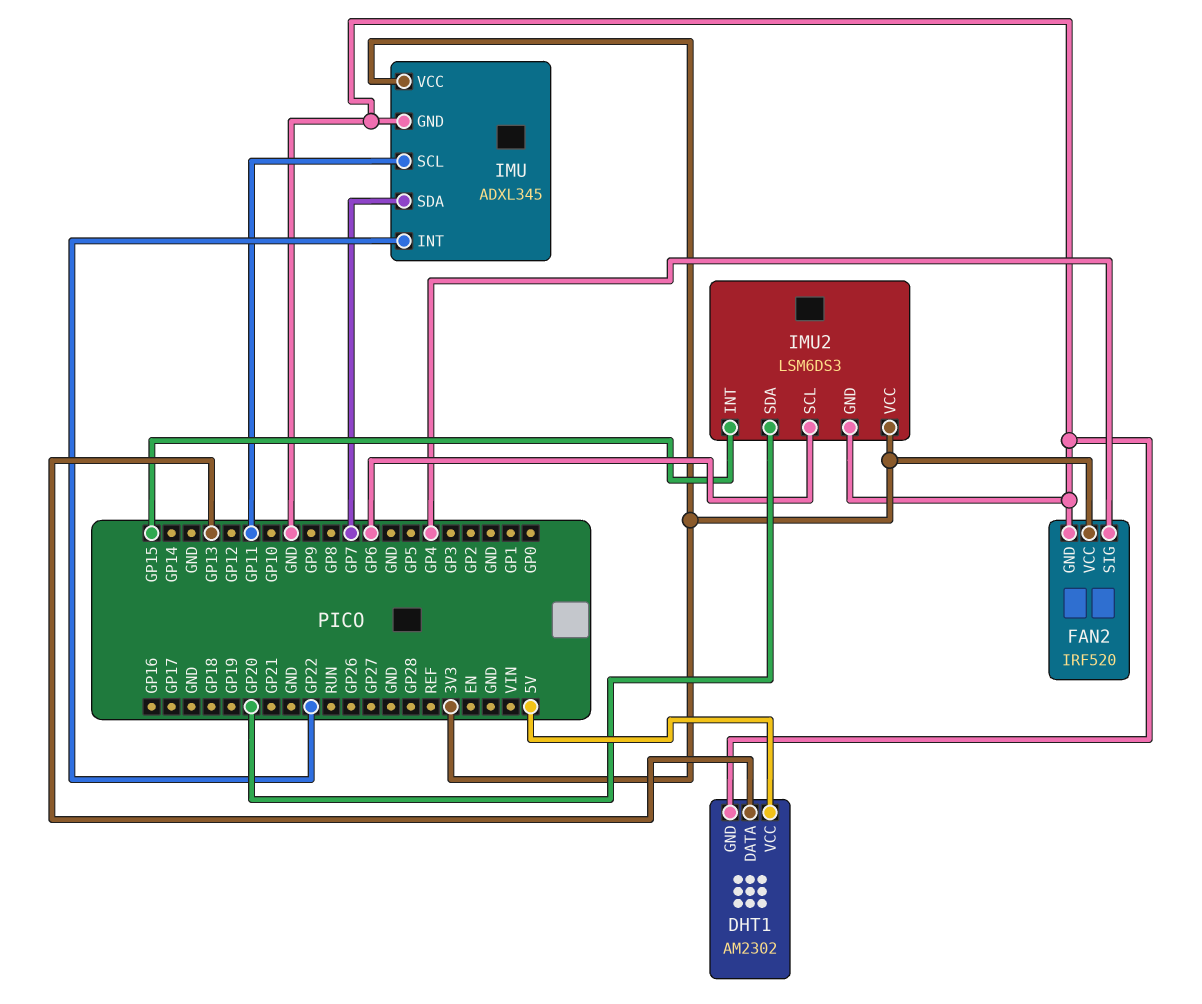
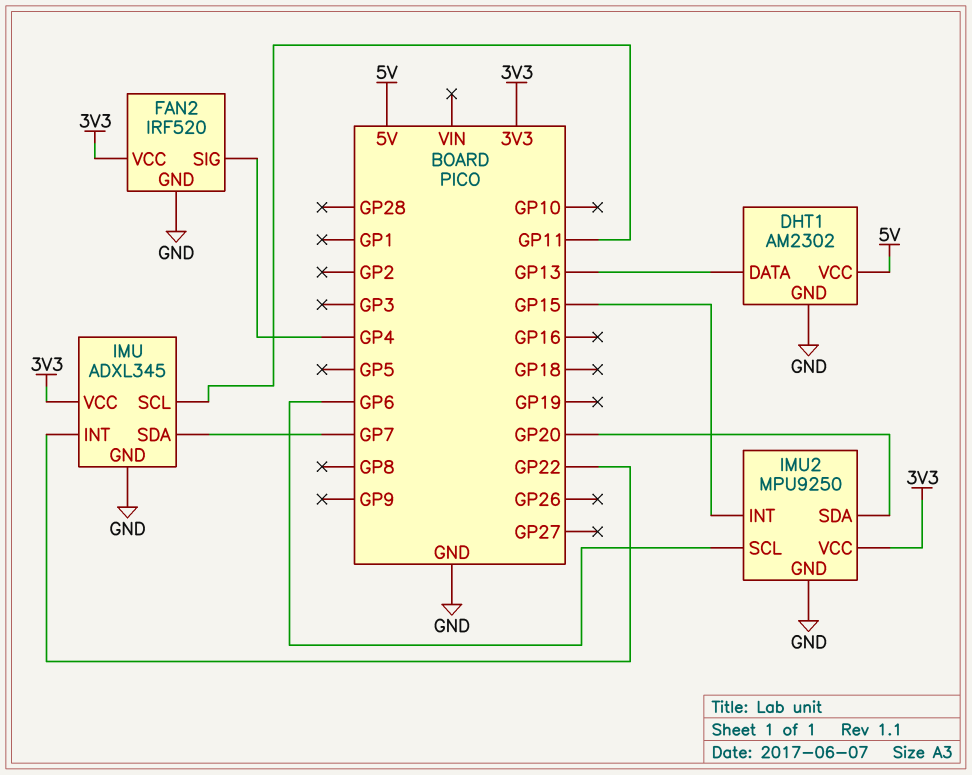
IMU2: LSM6DS3 -> MPU9250

